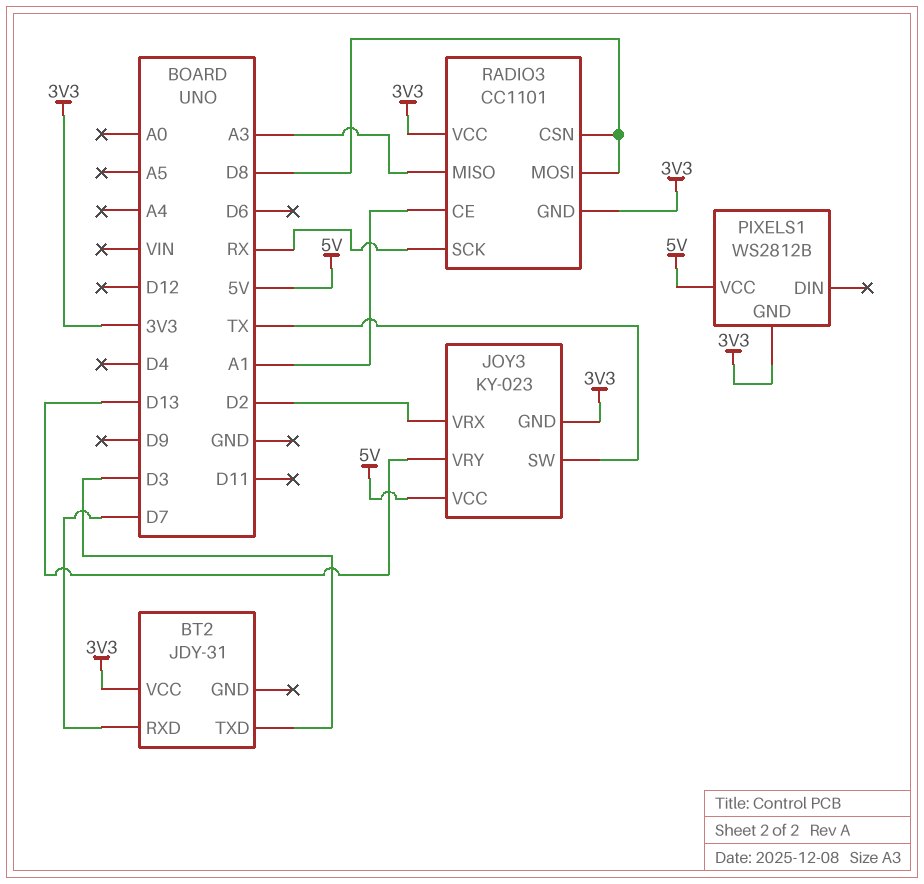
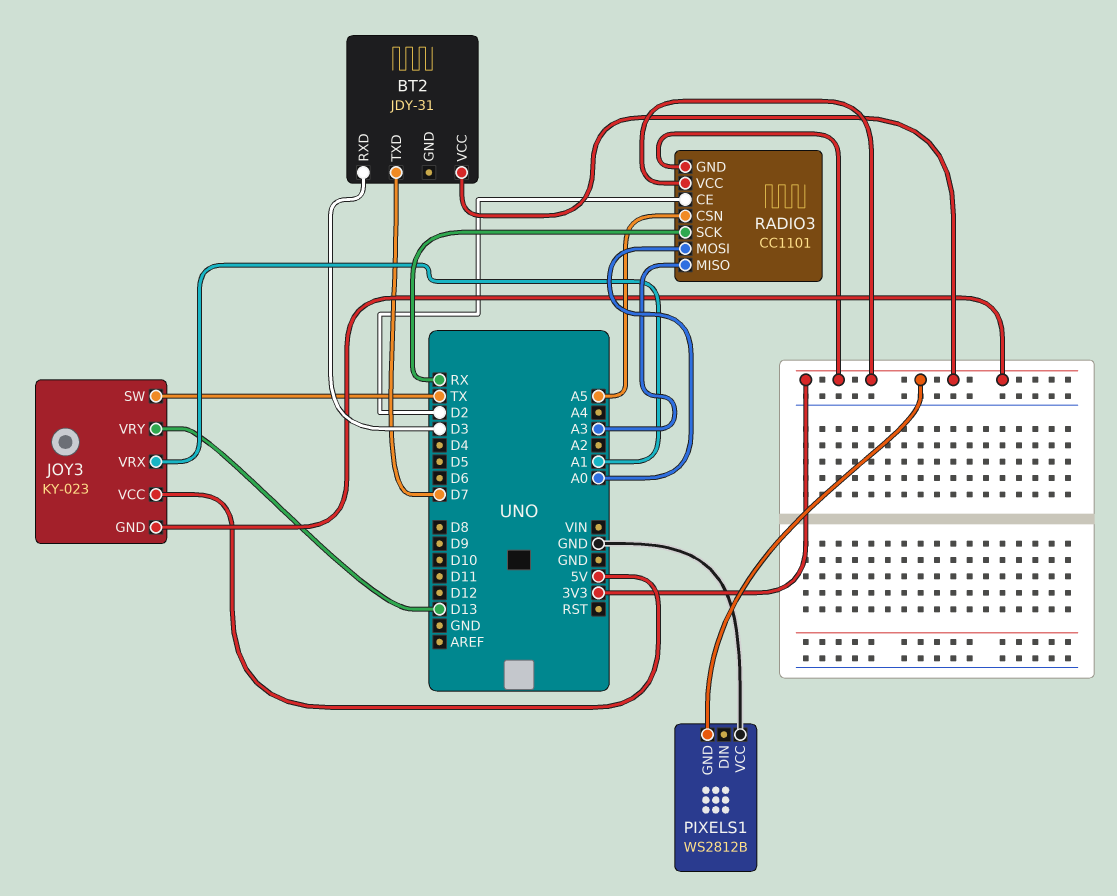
BT2 pin RXD: D7 -> D3
BT2 pin TXD: D3 -> D7
JOY3 pin VRX: D2 -> A1
PIXELS1 pin VCC: 5V -> GND
RADIO3 pin CE: A1 -> D2
RADIO3 pin CSN: D8 -> A5
RADIO3 pin MOSI: D8 -> A0

